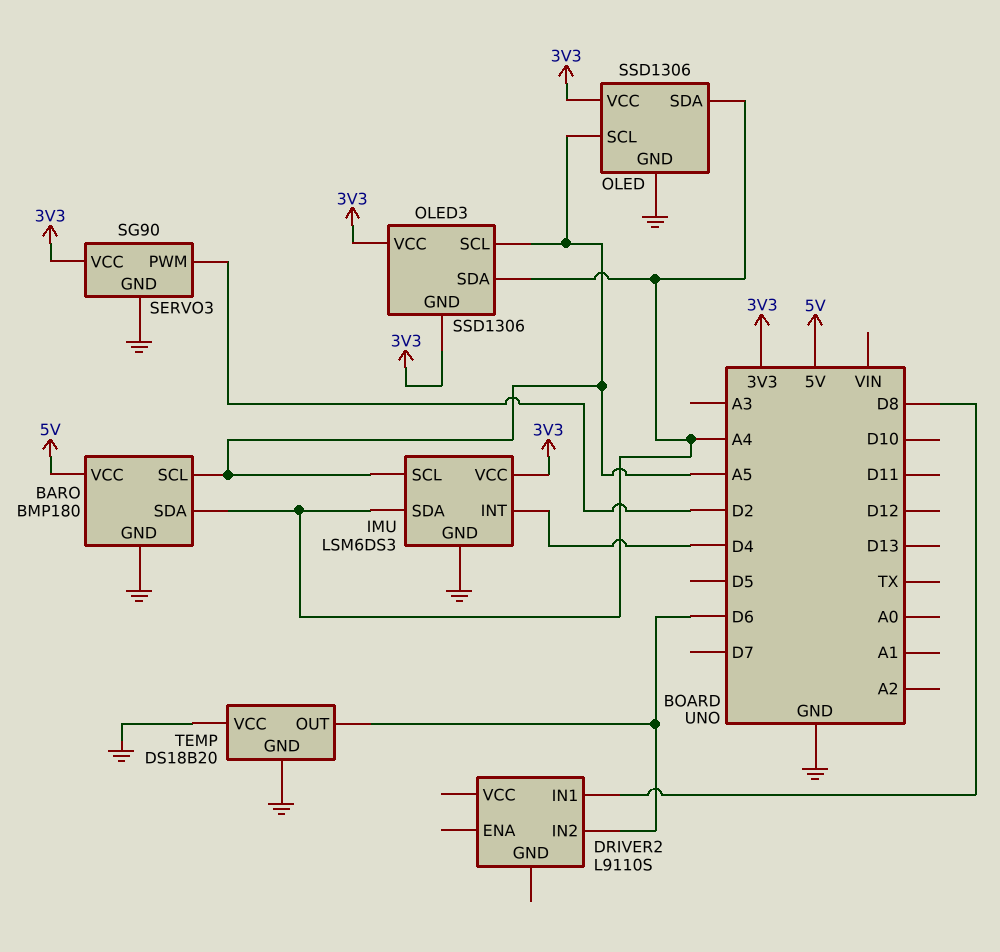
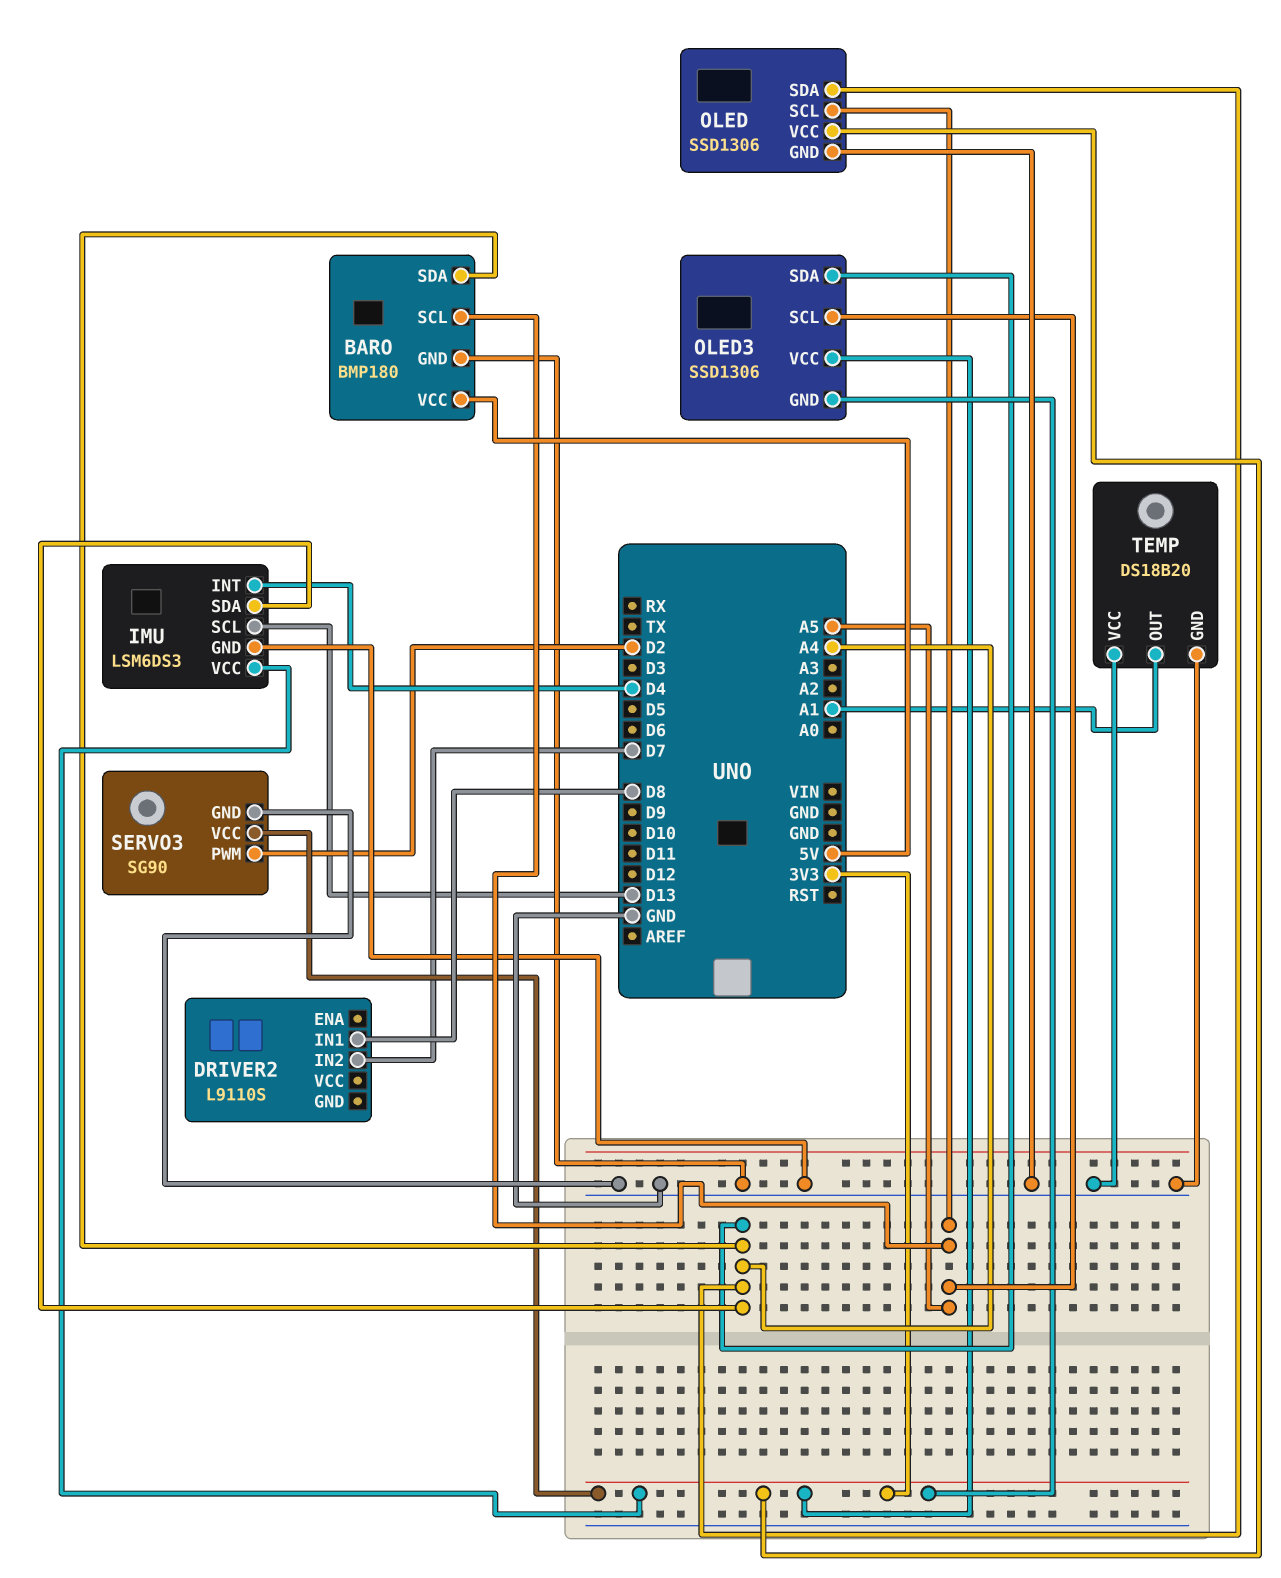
DRIVER2 pin IN2: D6 -> D7
IMU pin SCL: A5 -> D13
TEMP pin OUT: D6 -> A1

